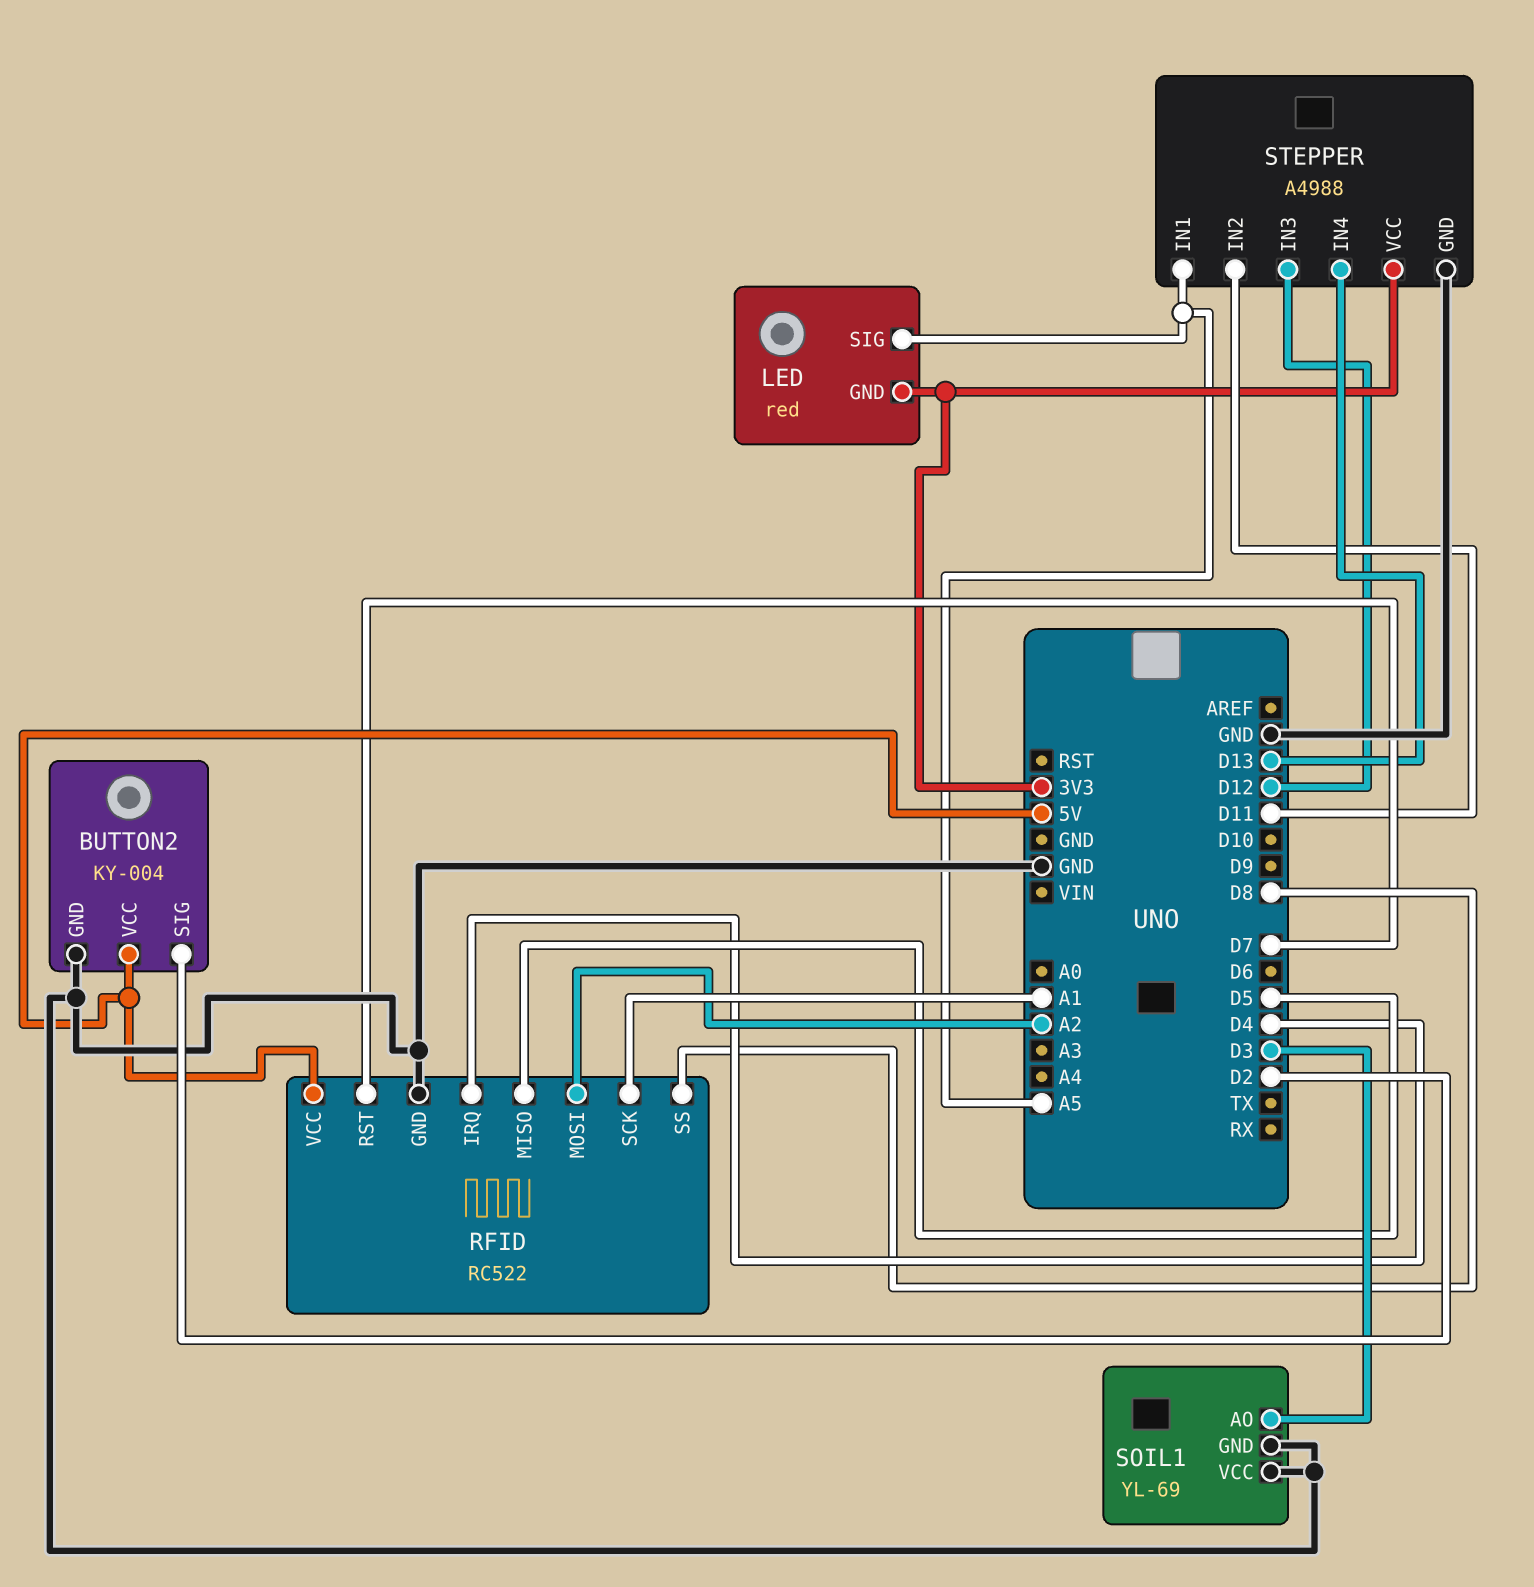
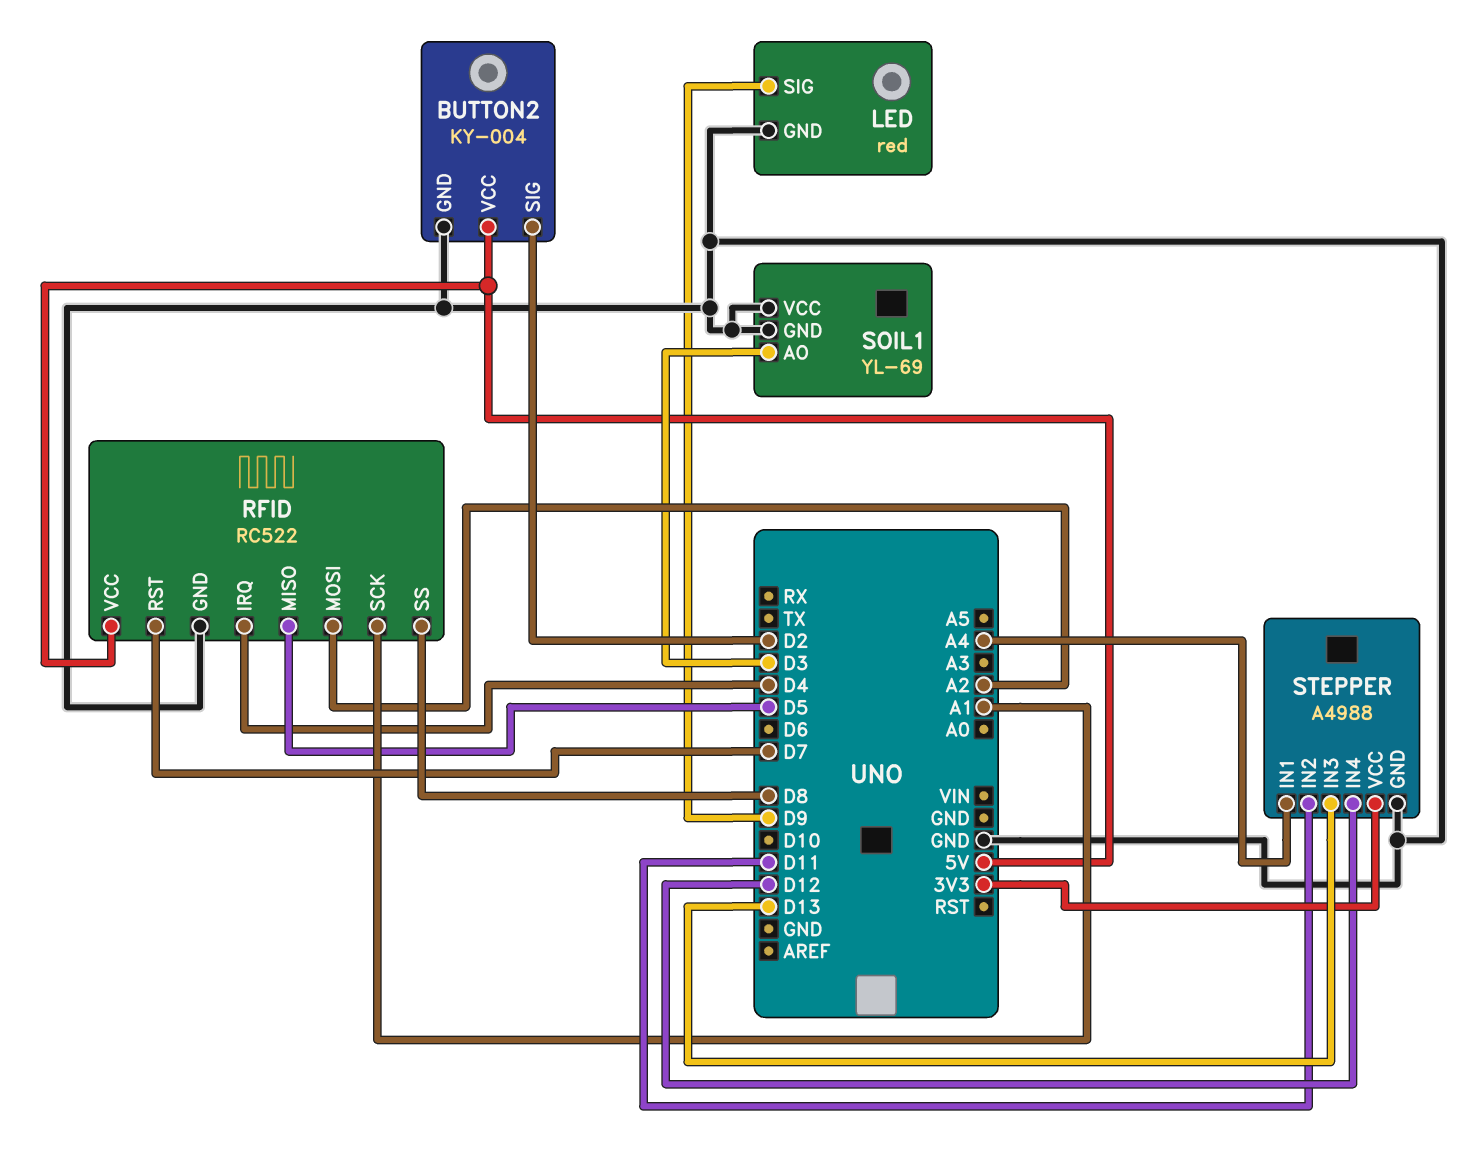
LED pin GND: 3V3 -> GND
LED pin SIG: A5 -> D9
STEPPER pin IN1: A5 -> A4
STEPPER pin IN3: D12 -> D13
STEPPER pin IN4: D13 -> D12

